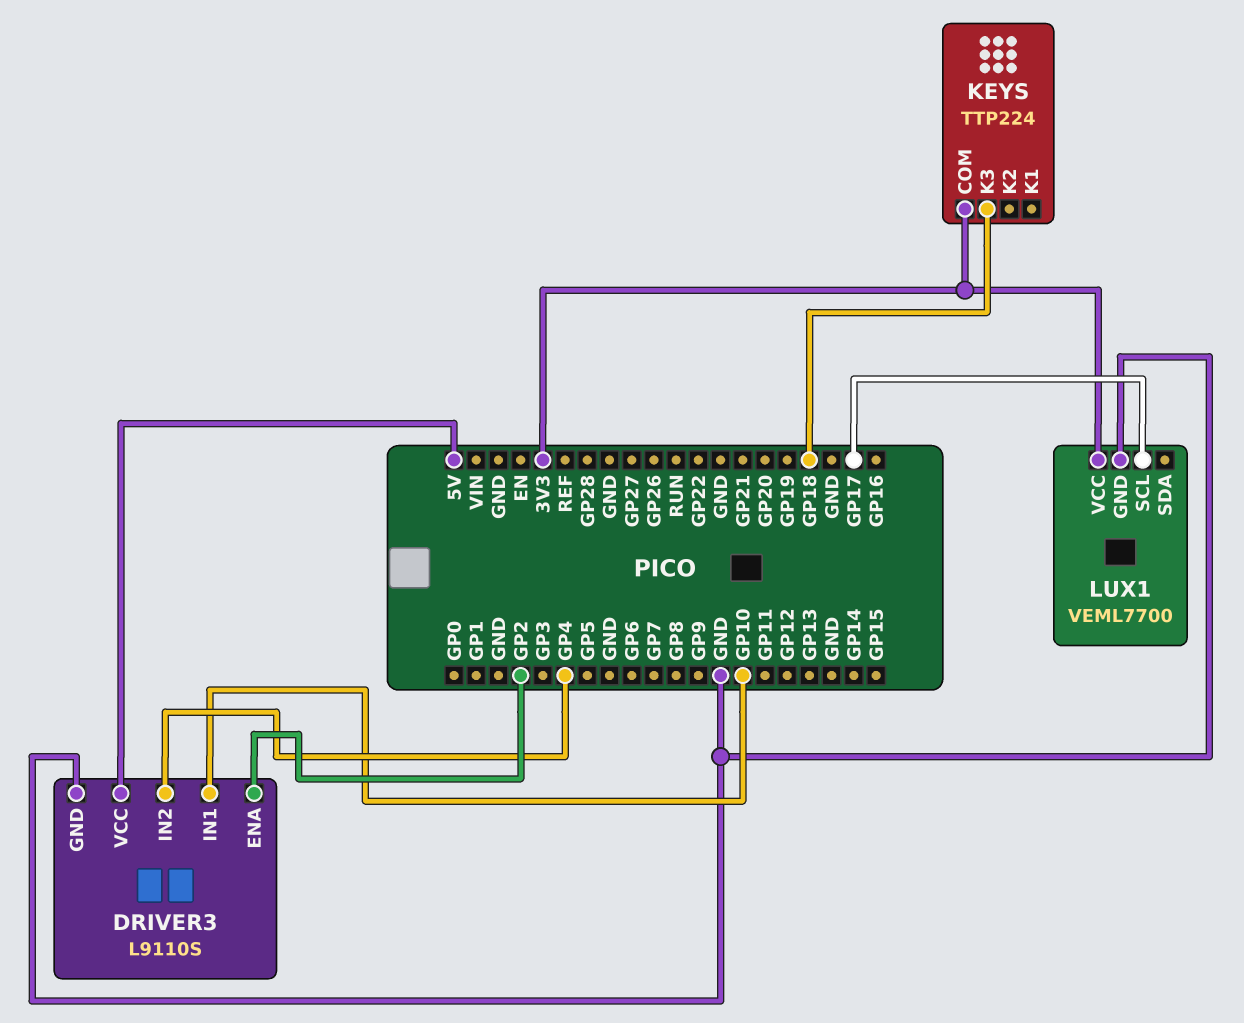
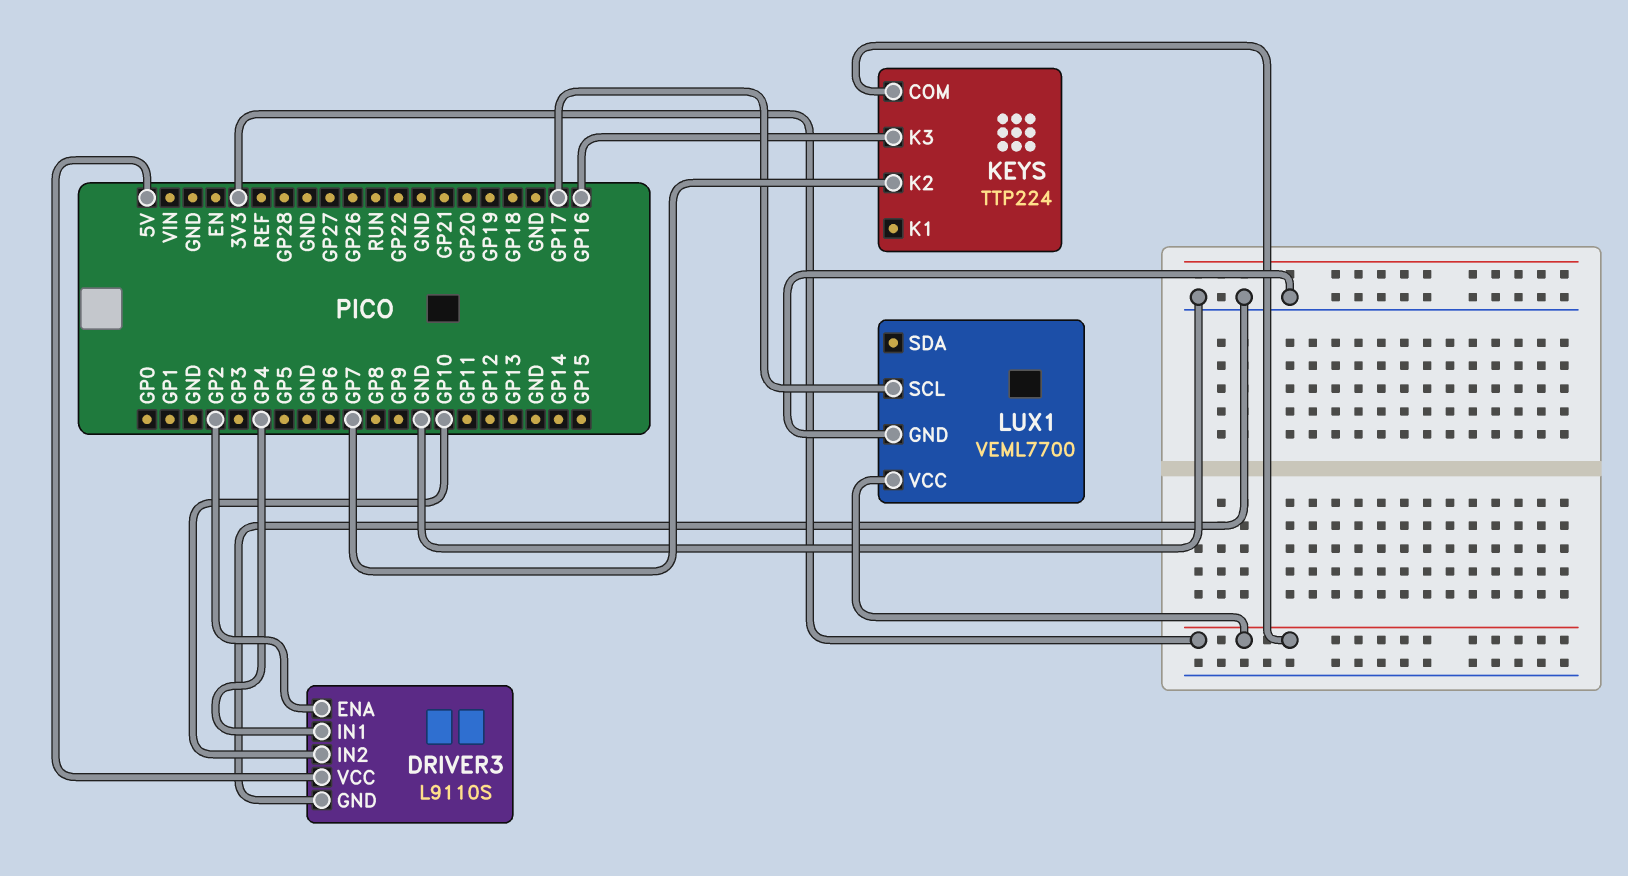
DRIVER3 pin IN1: GP10 -> GP4
DRIVER3 pin IN2: GP4 -> GP10
KEYS pin K2: none -> GP7
KEYS pin K3: GP18 -> GP16

